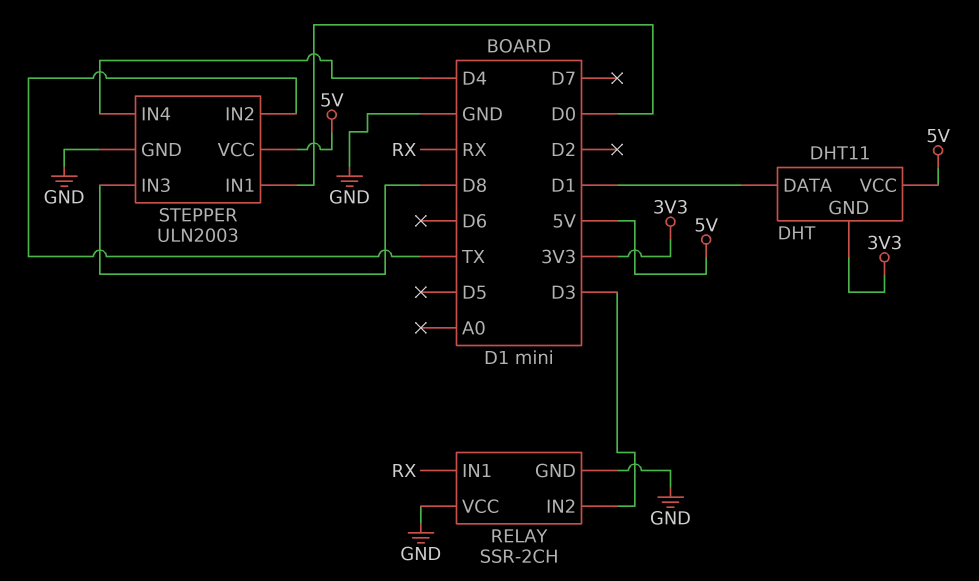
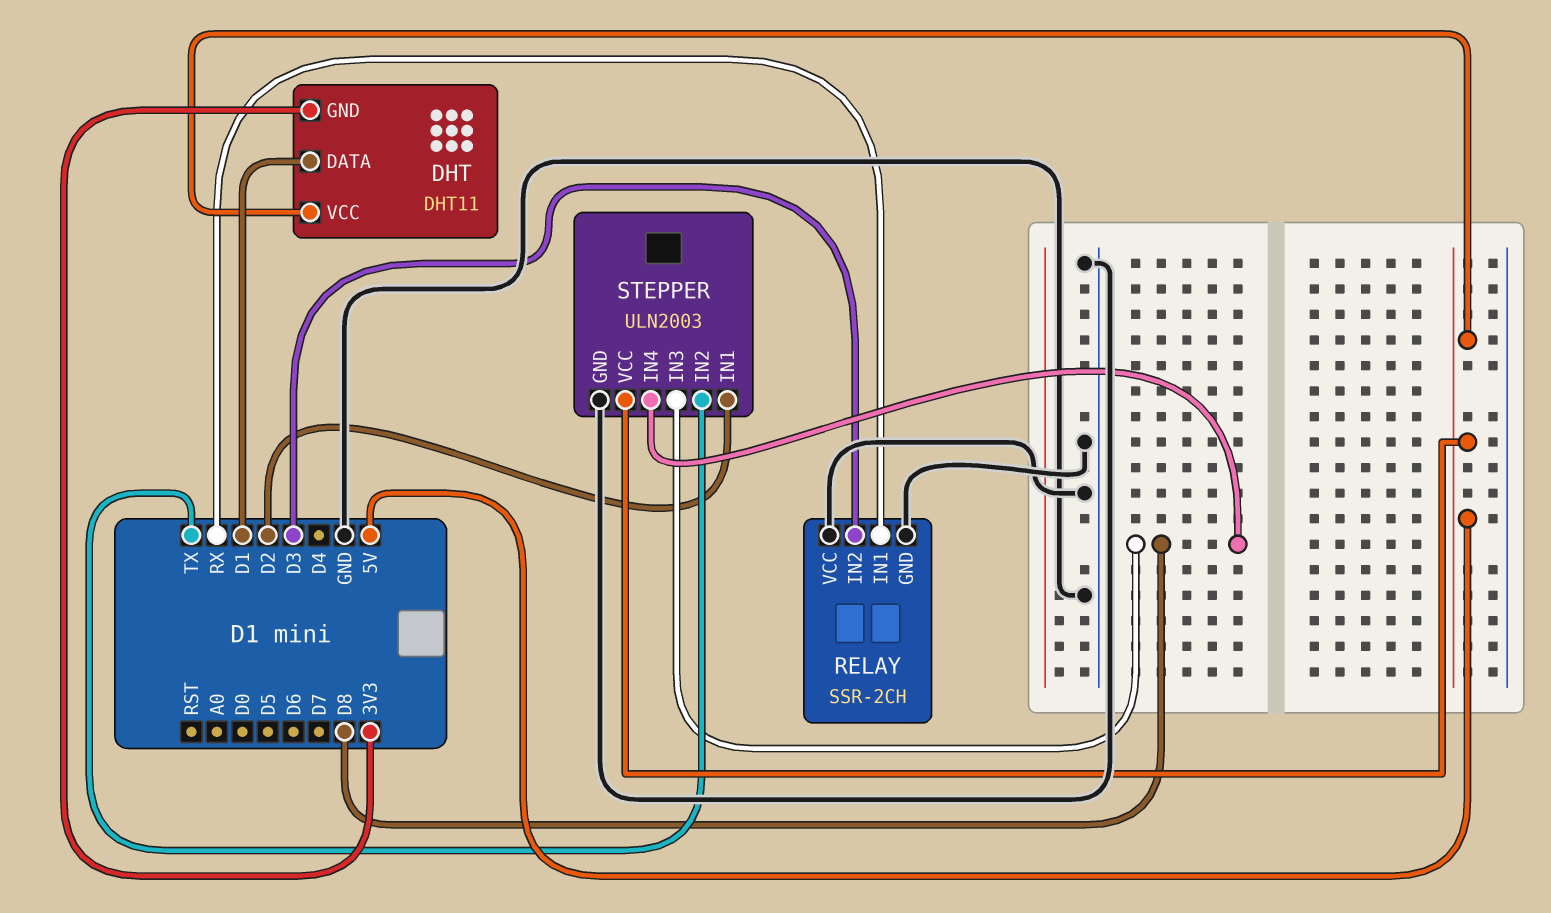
STEPPER pin IN1: D0 -> D2
STEPPER pin IN4: D4 -> D8

